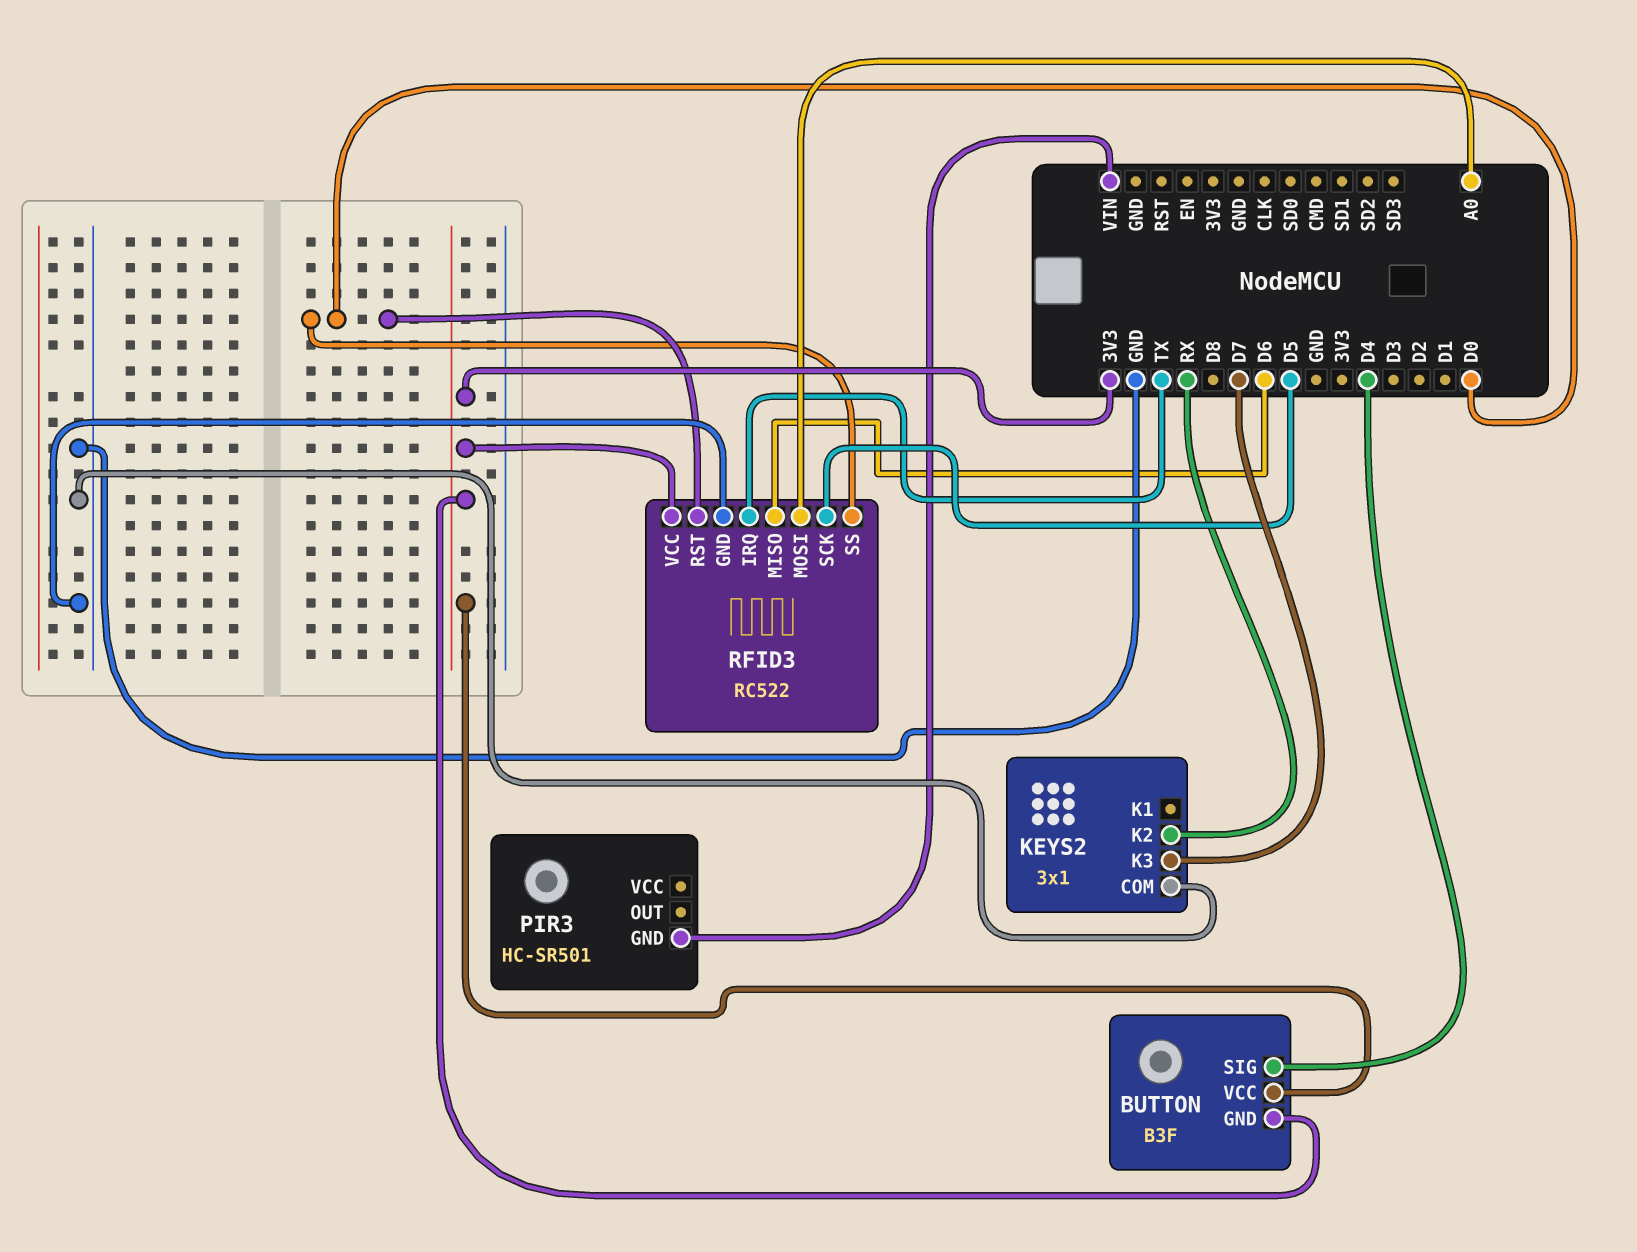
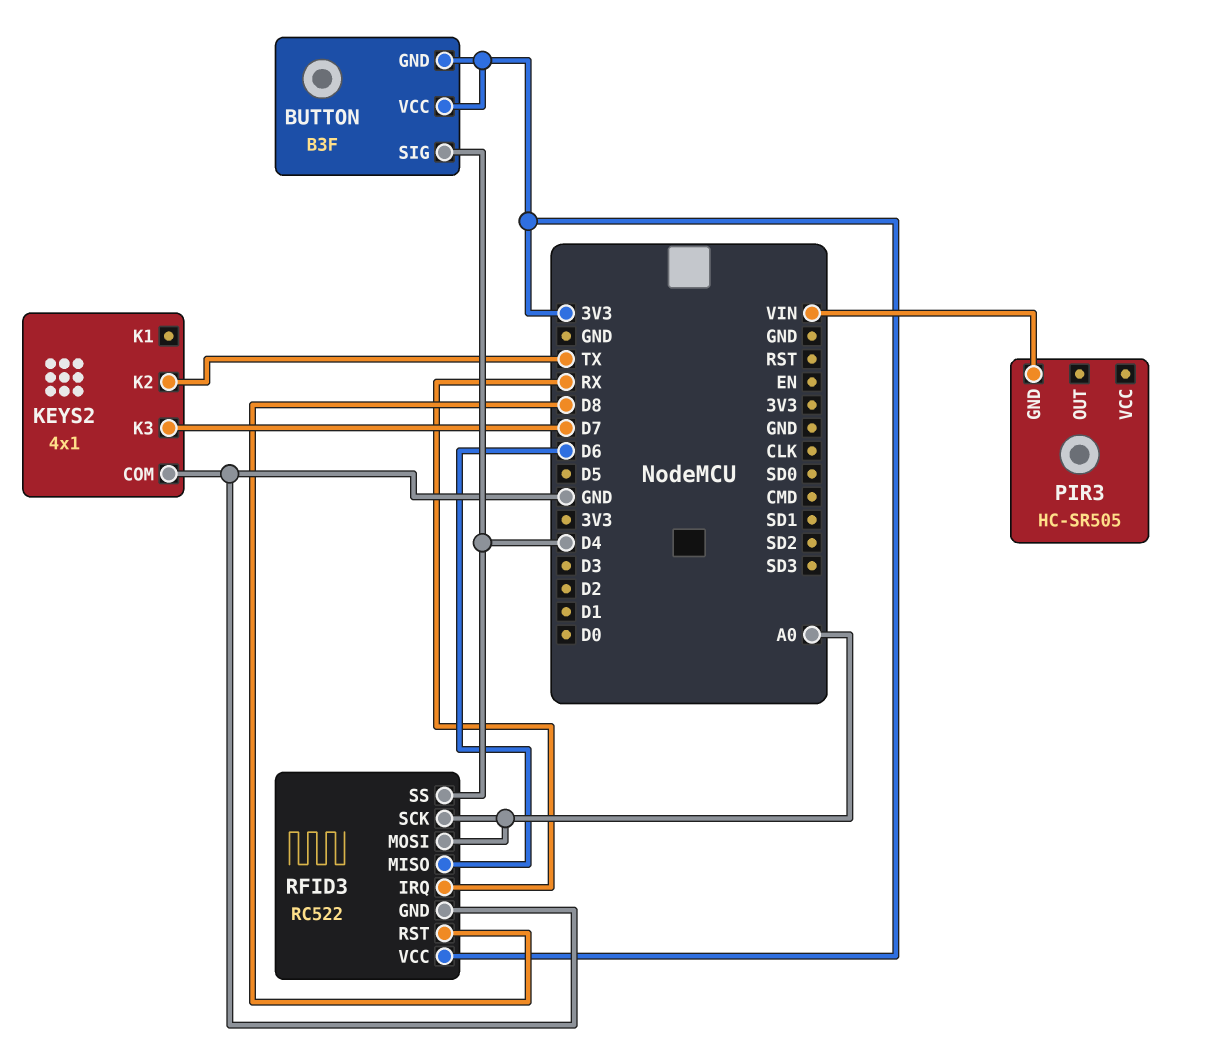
KEYS2: 3x1 -> 4x1
KEYS2 pin K2: RX -> TX
PIR3: HC-SR501 -> HC-SR505
RFID3 pin IRQ: TX -> RX
RFID3 pin RST: D0 -> D8
RFID3 pin SCK: D5 -> A0
RFID3 pin SS: D0 -> D4

